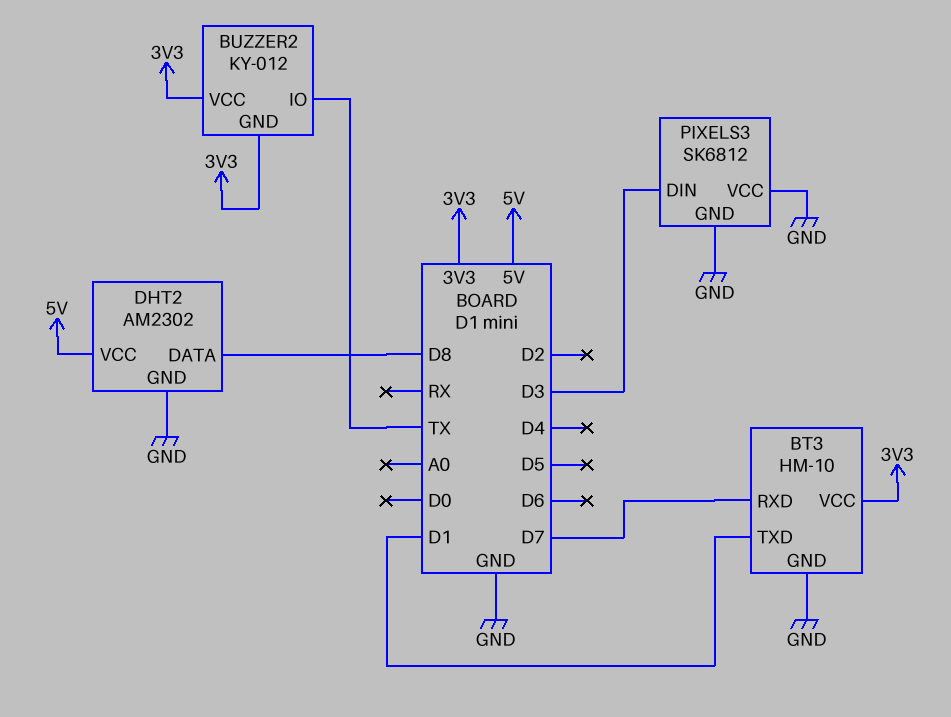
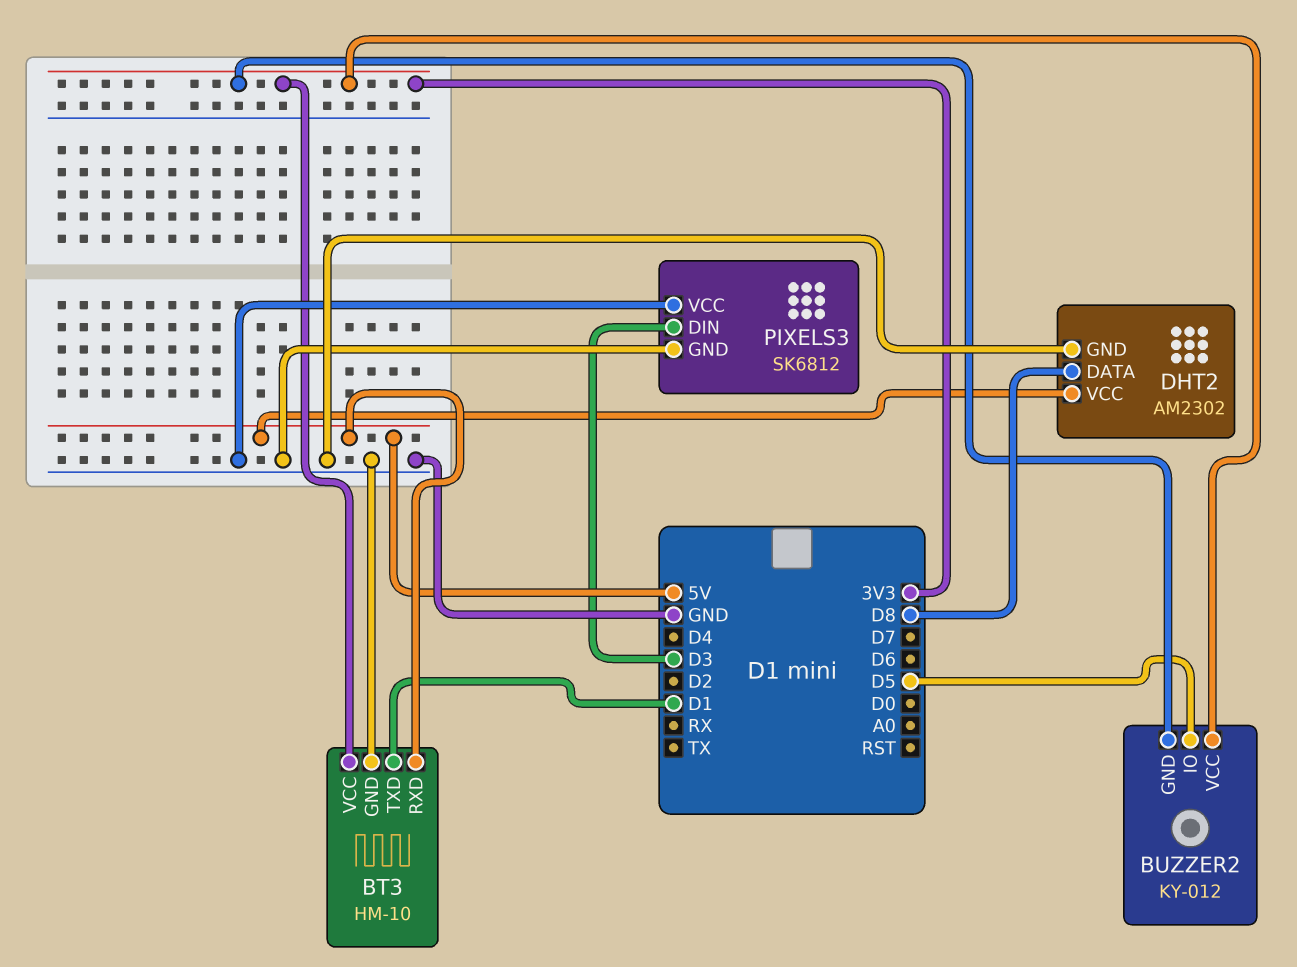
BT3 pin RXD: D7 -> 5V
BUZZER2 pin IO: TX -> D5

